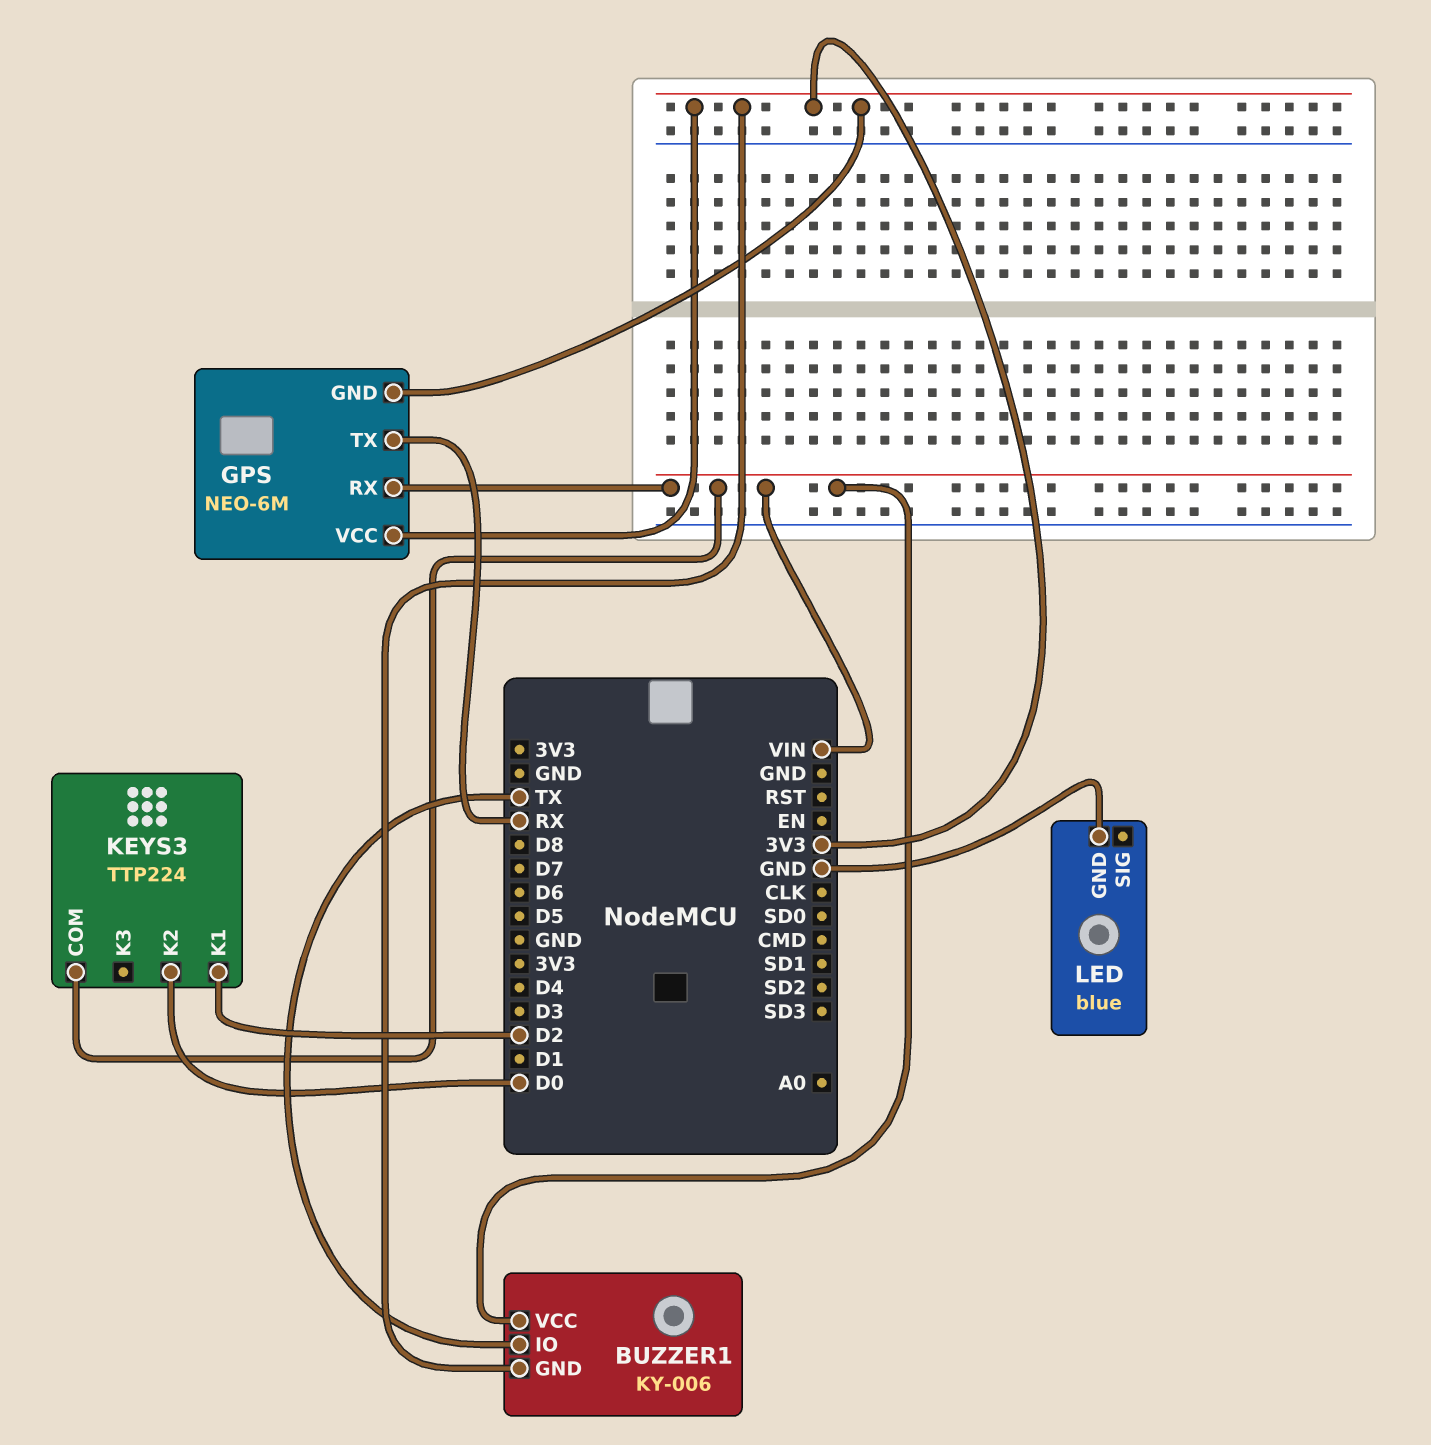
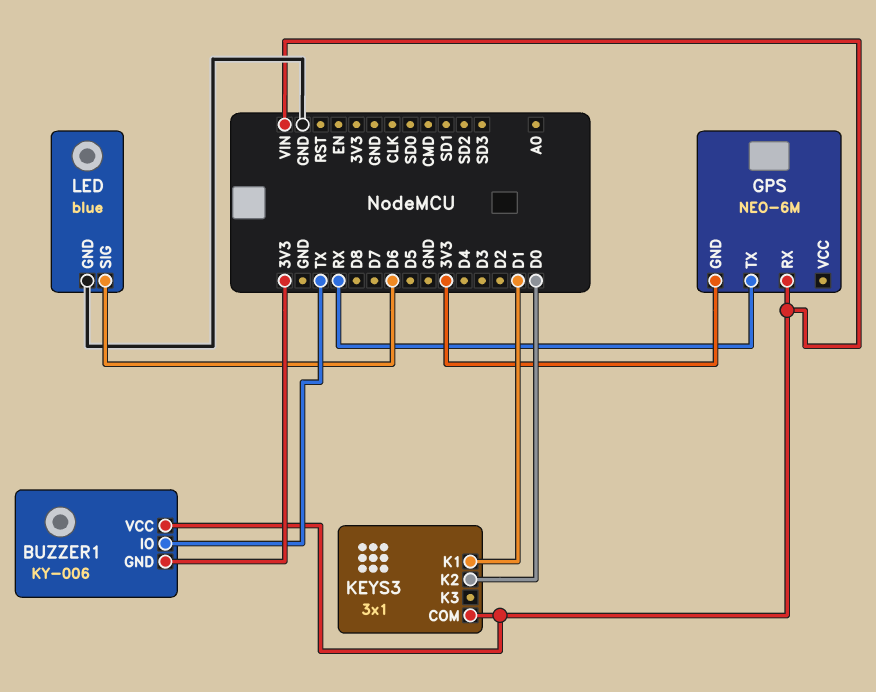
GPS pin VCC: 3V3 -> none
KEYS3: TTP224 -> 3x1
KEYS3 pin K1: D2 -> D1
LED pin SIG: none -> D6

